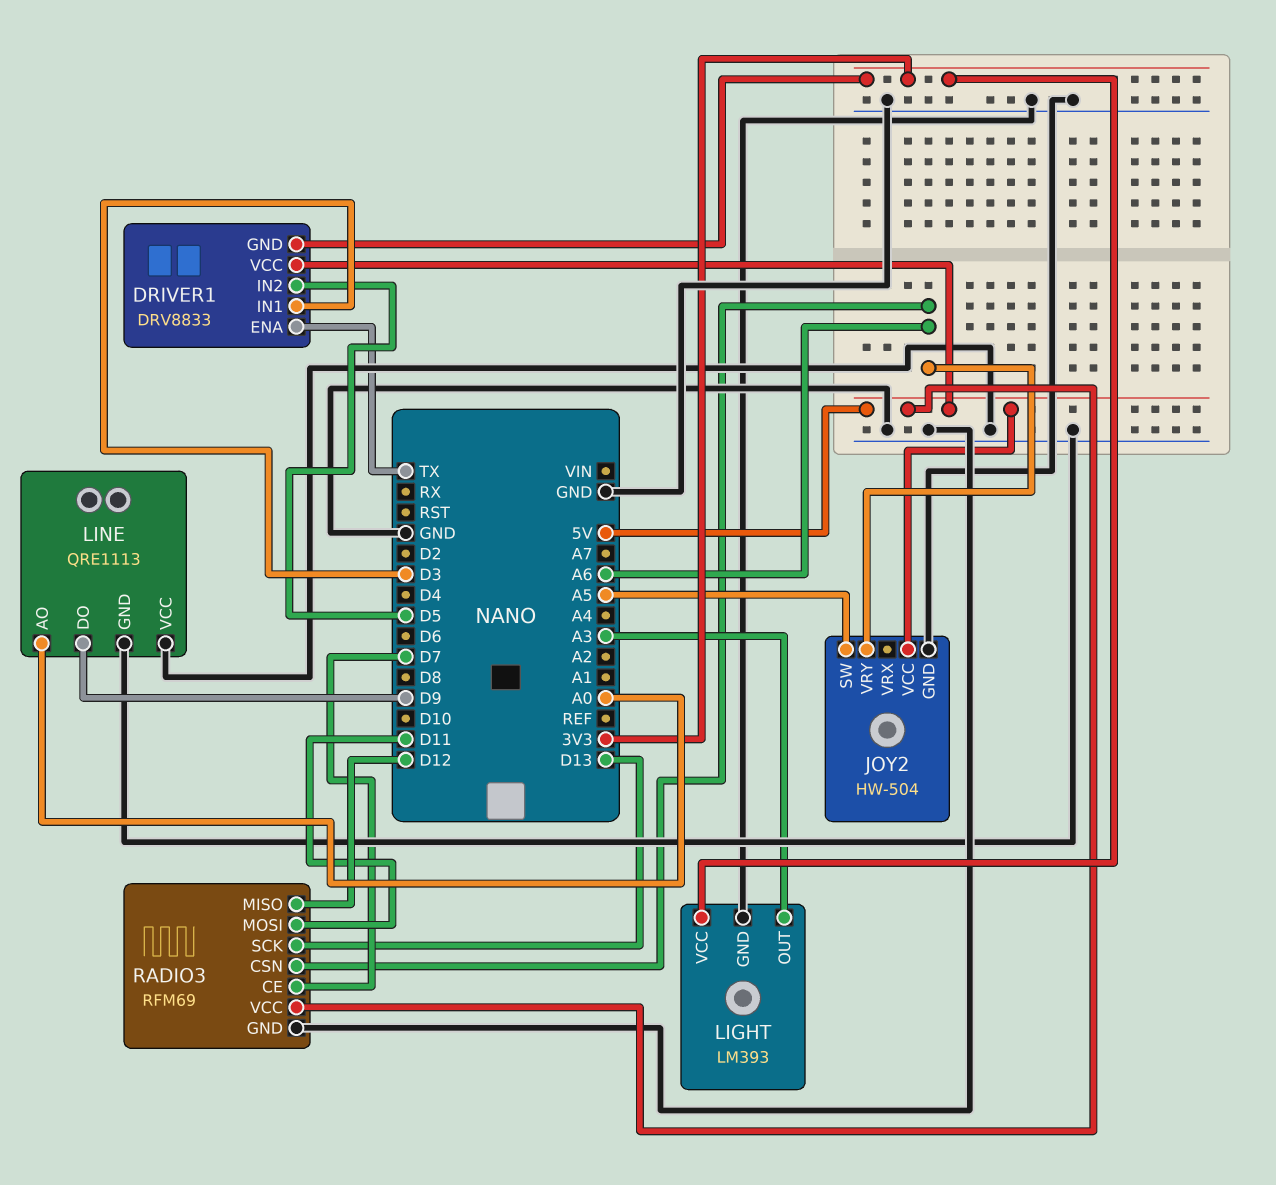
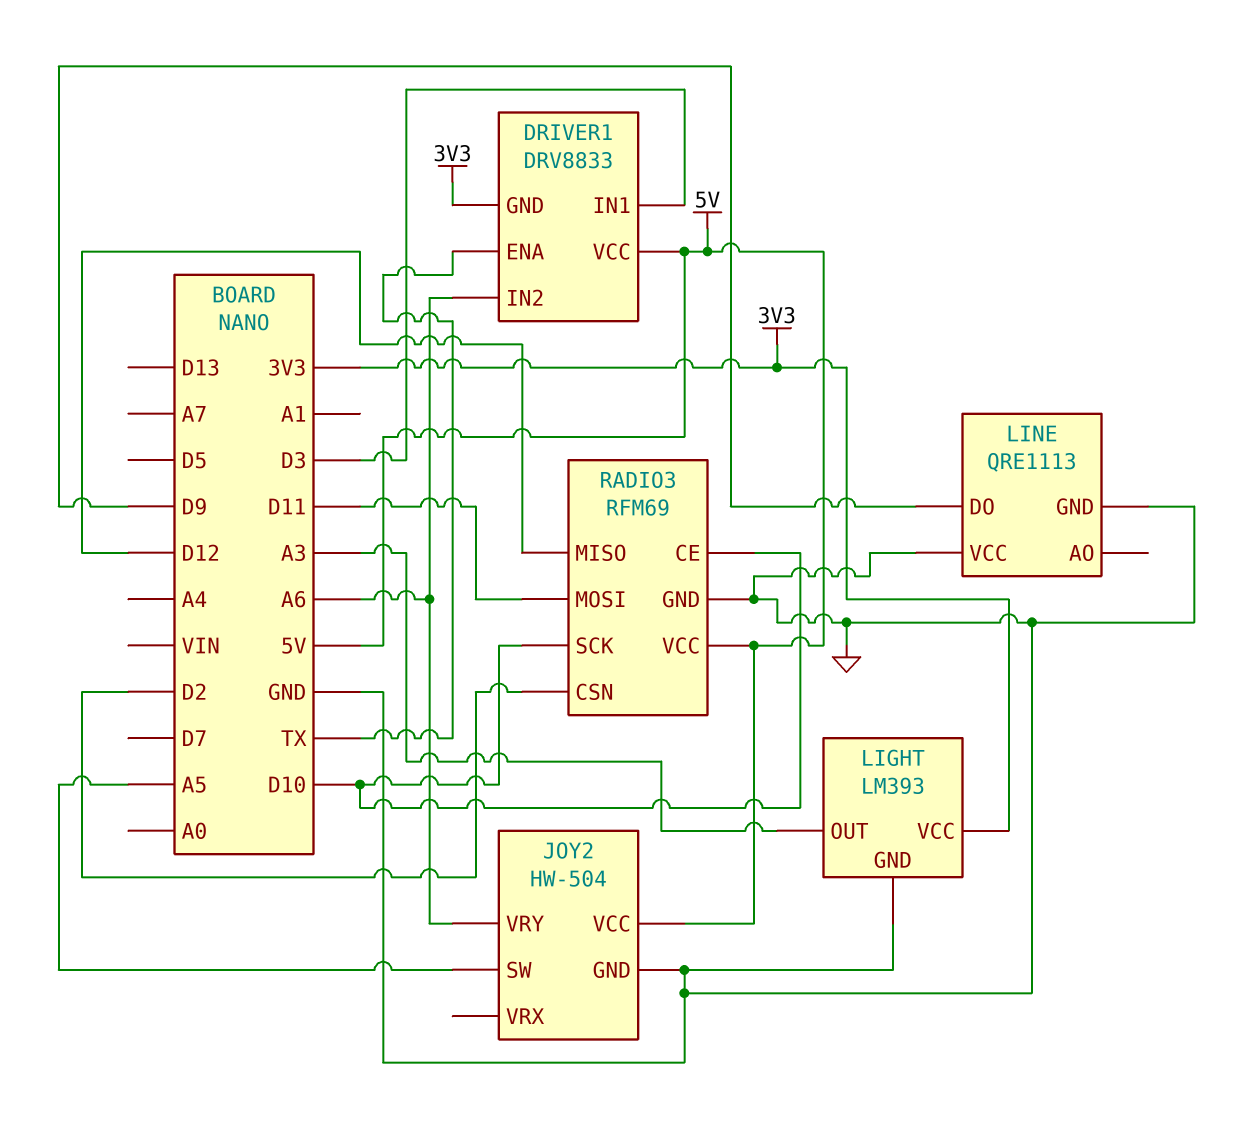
DRIVER1 pin IN2: D5 -> A6
LINE pin AO: A0 -> none
RADIO3 pin CE: D7 -> D10
RADIO3 pin CSN: A6 -> D2
RADIO3 pin SCK: D13 -> D10

